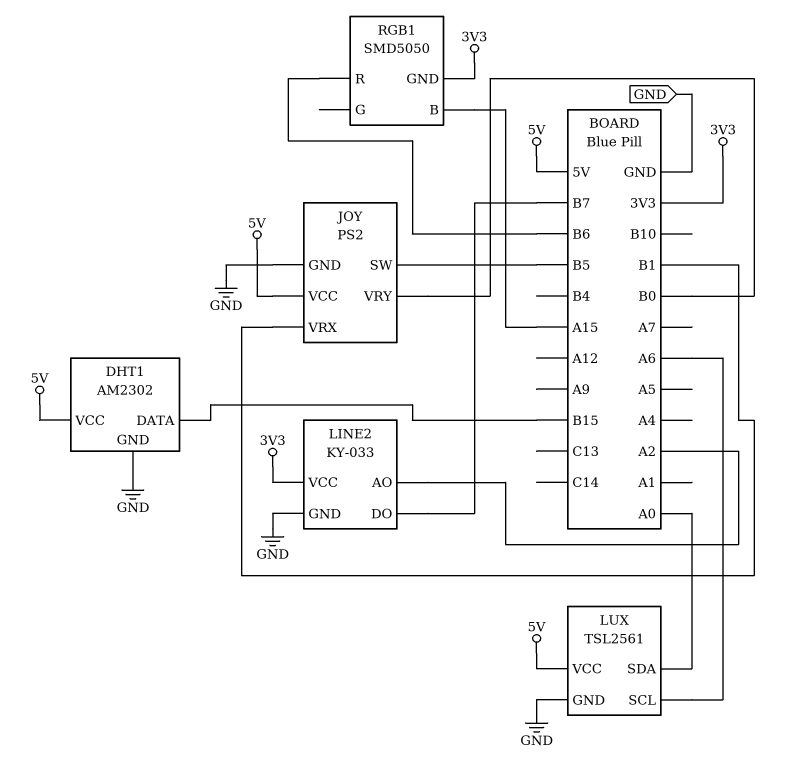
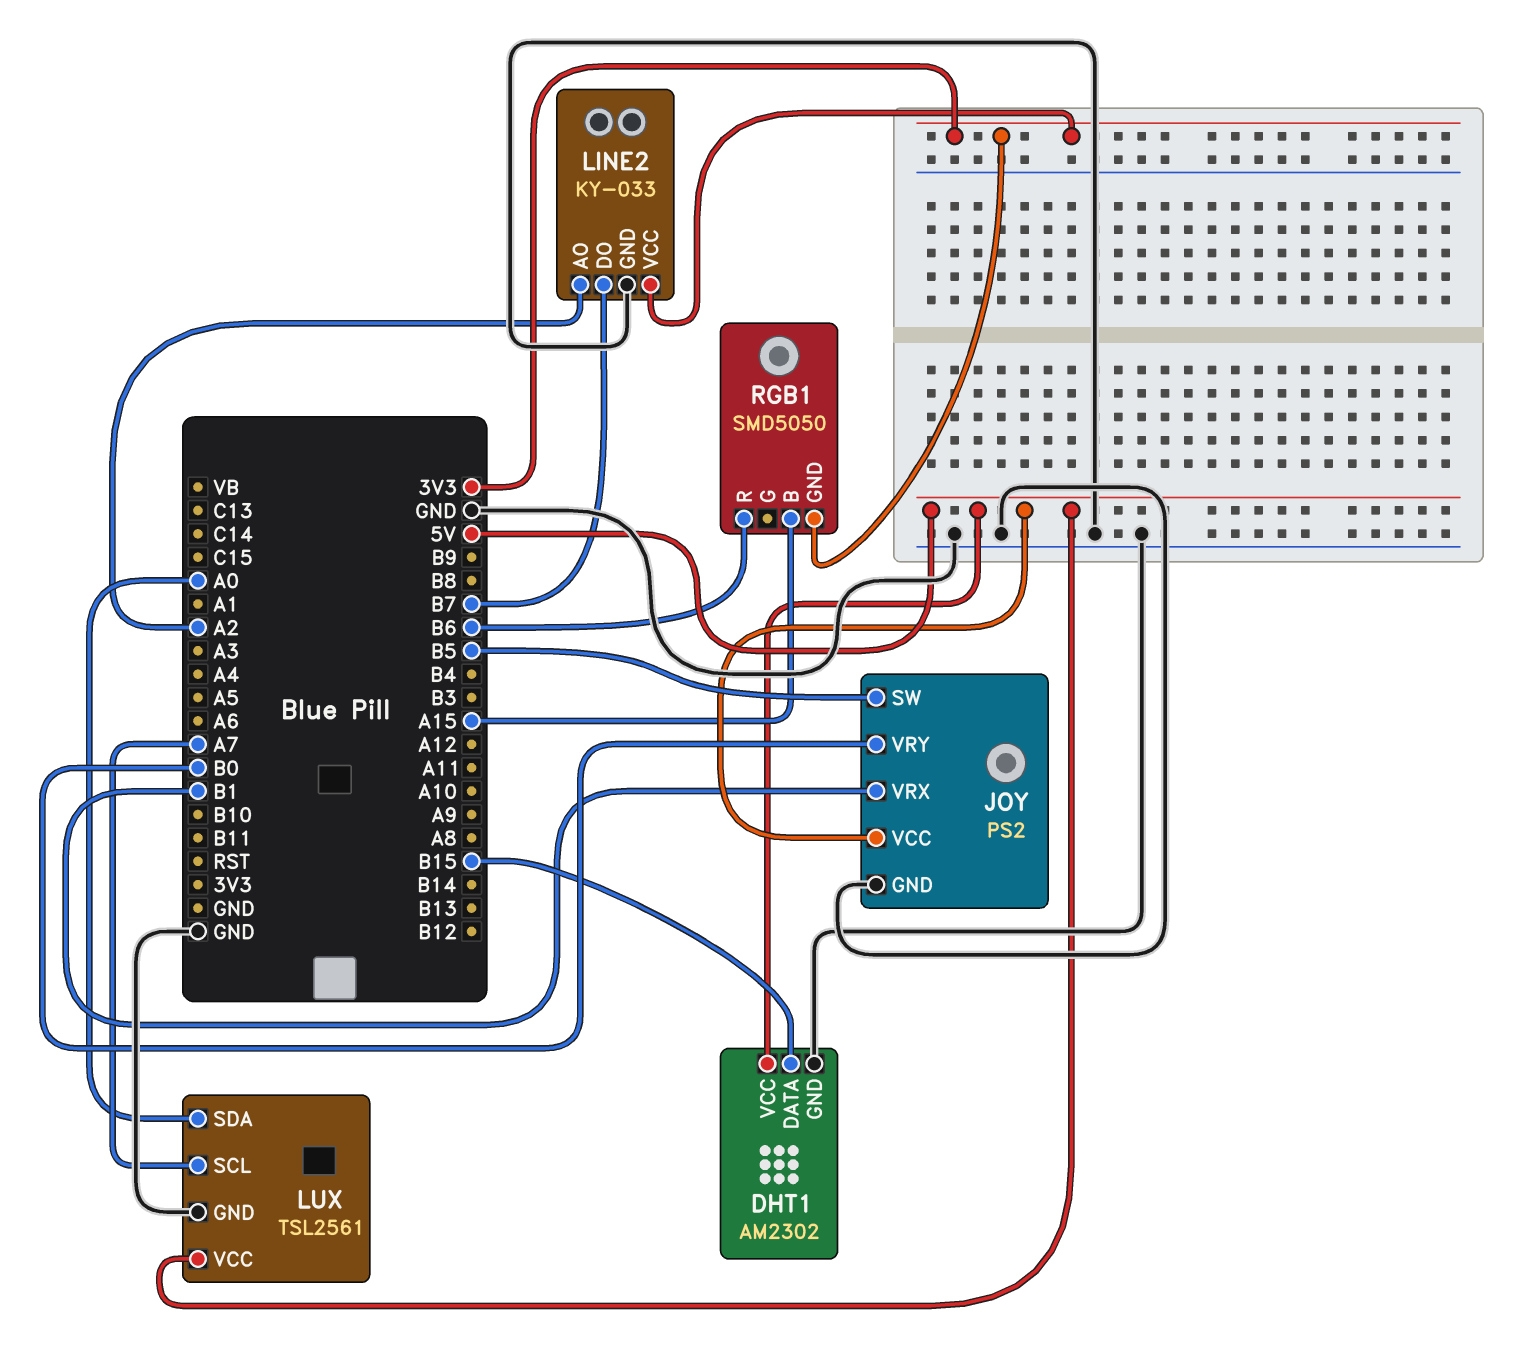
LUX pin SCL: A6 -> A7

